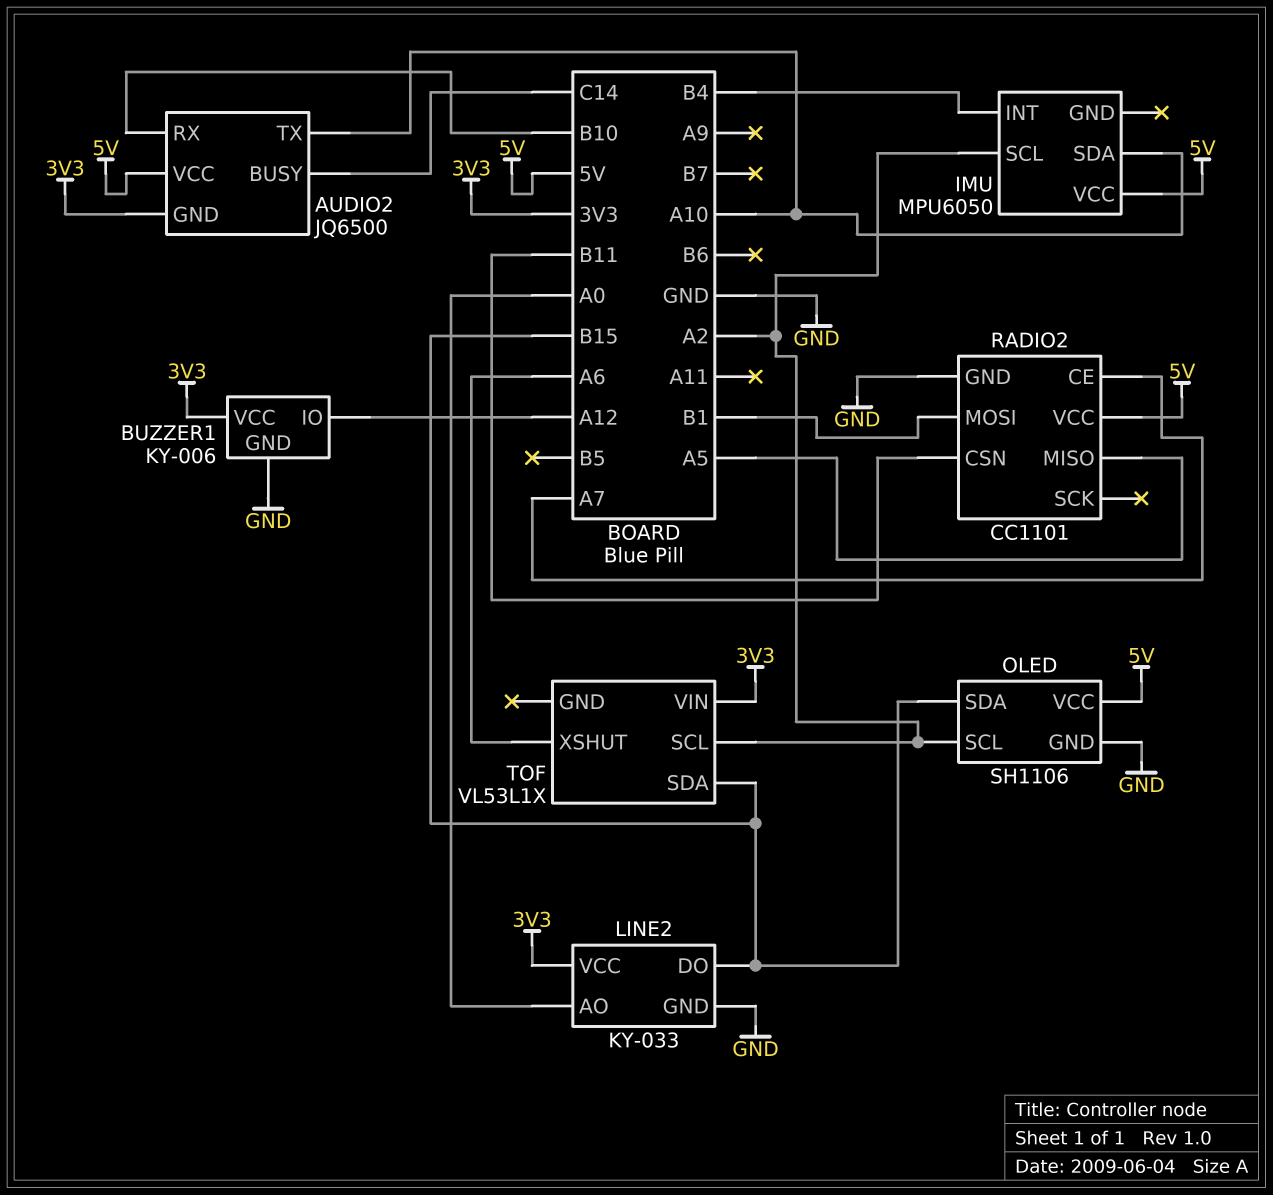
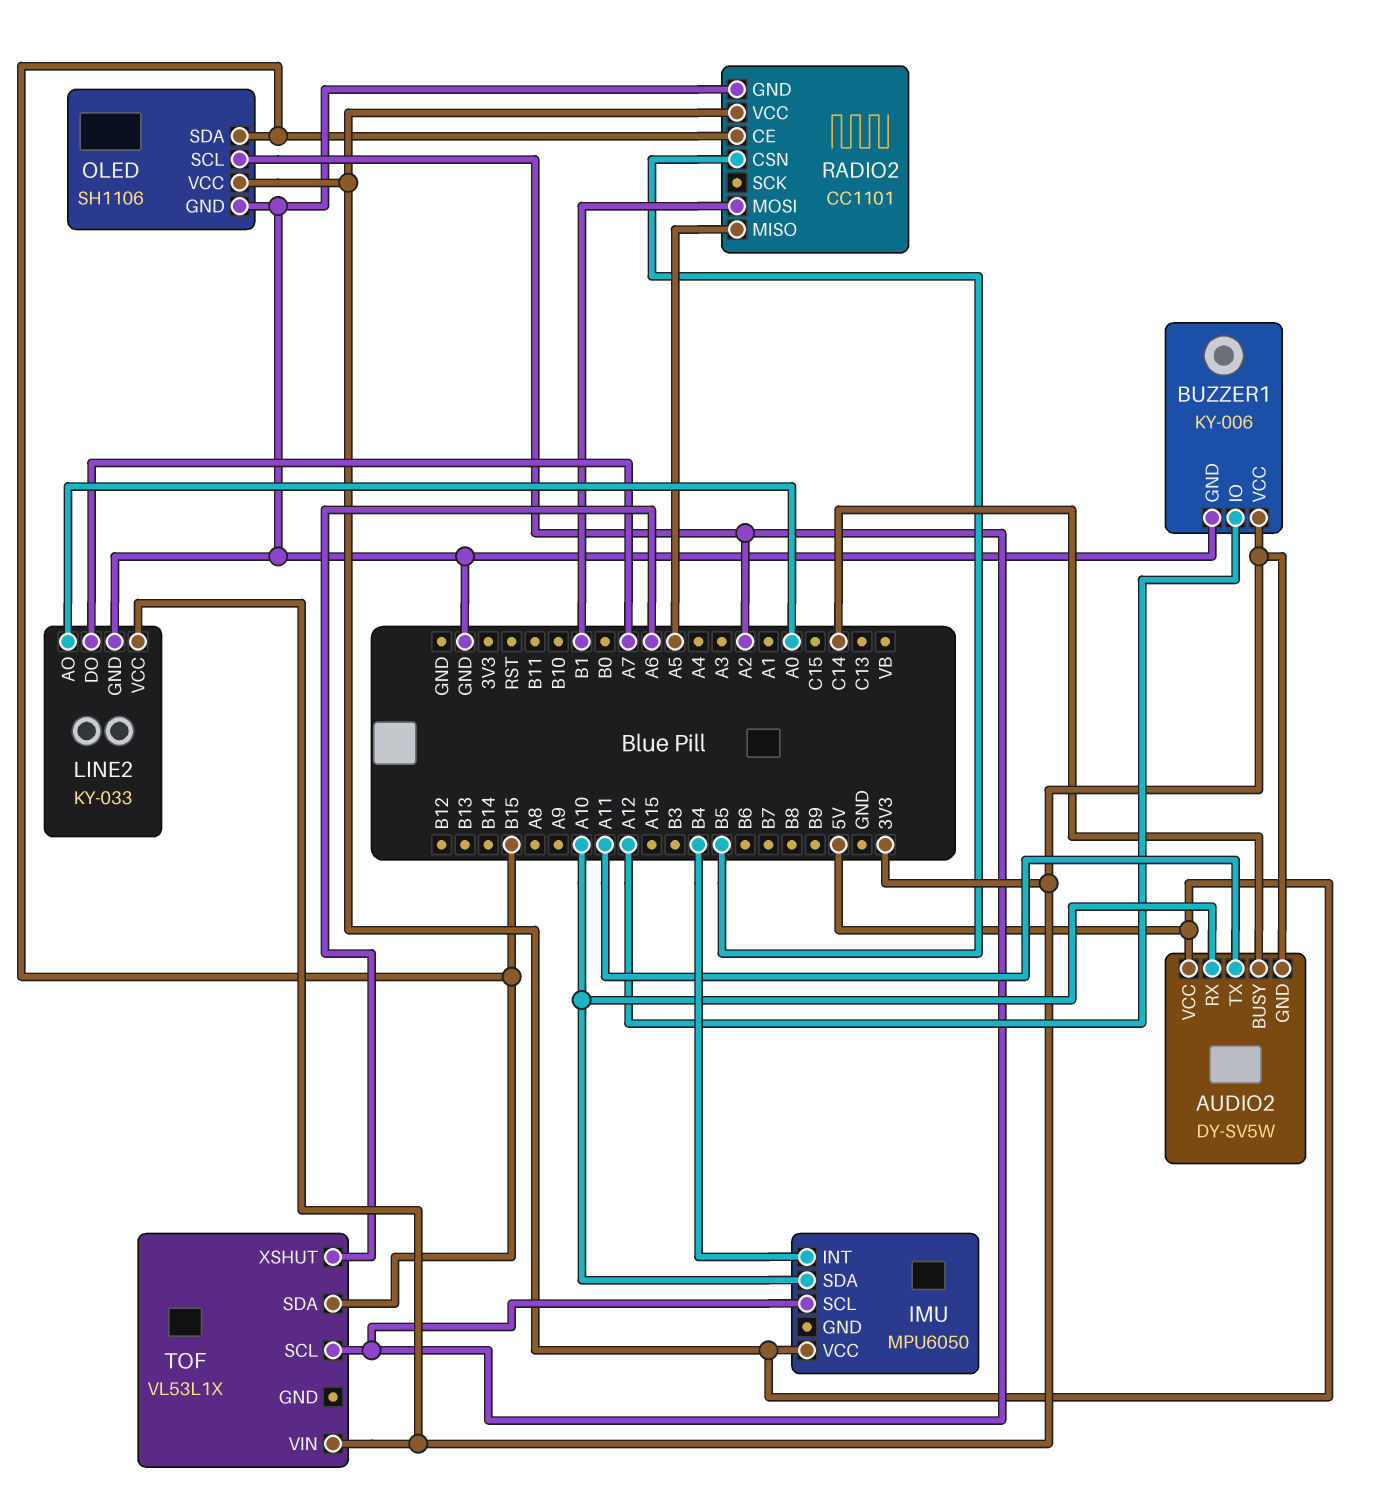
AUDIO2: JQ6500 -> DY-SV5W
AUDIO2 pin RX: B10 -> A10
AUDIO2 pin TX: A10 -> A11
LINE2 pin DO: B15 -> A7
RADIO2 pin CE: A7 -> B15
RADIO2 pin CSN: B11 -> B5

